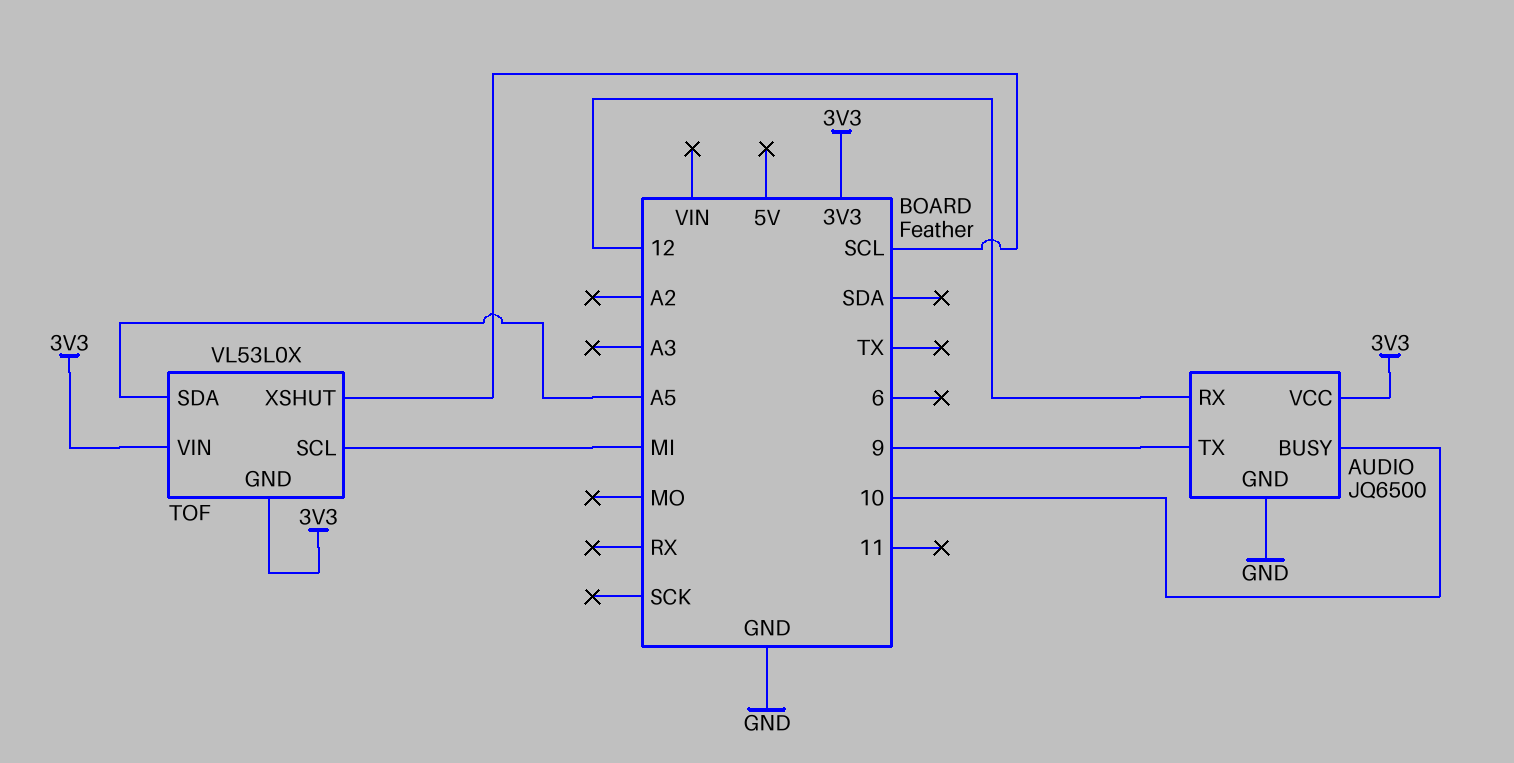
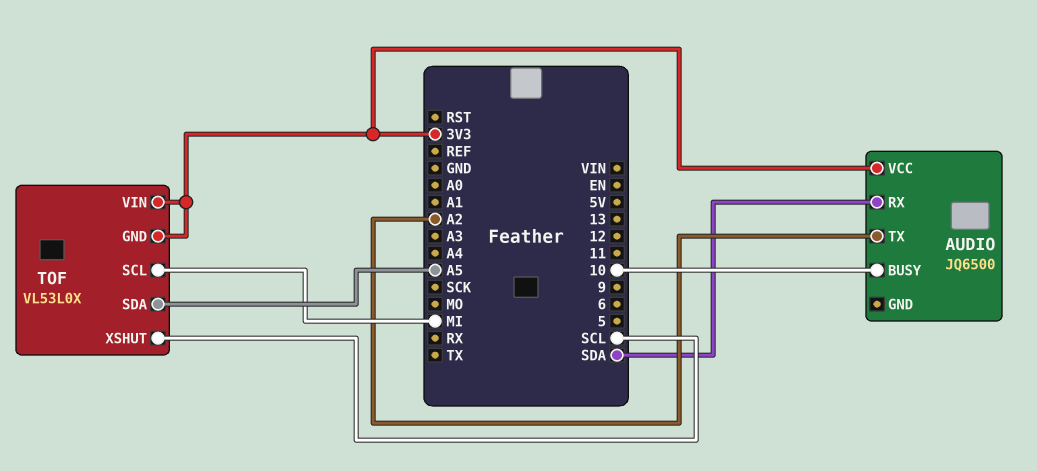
AUDIO pin GND: GND -> none
AUDIO pin RX: 12 -> SDA
AUDIO pin TX: 9 -> A2

